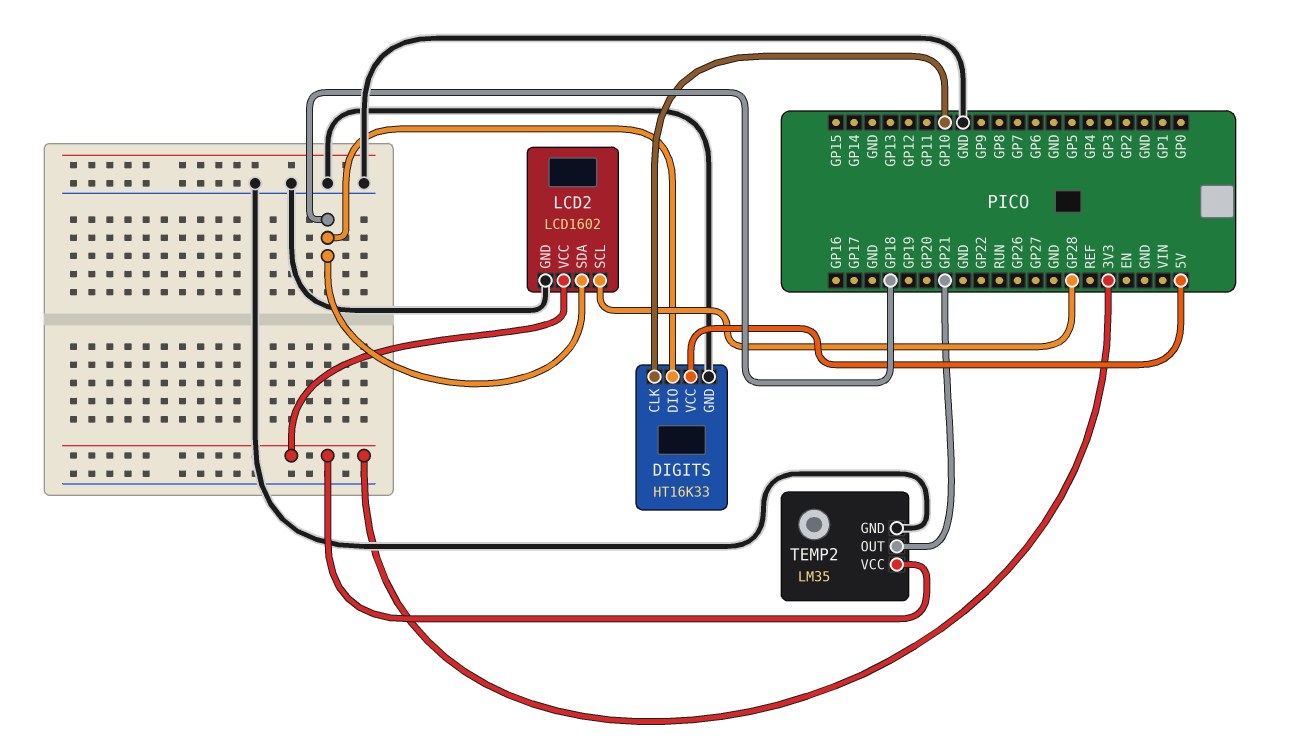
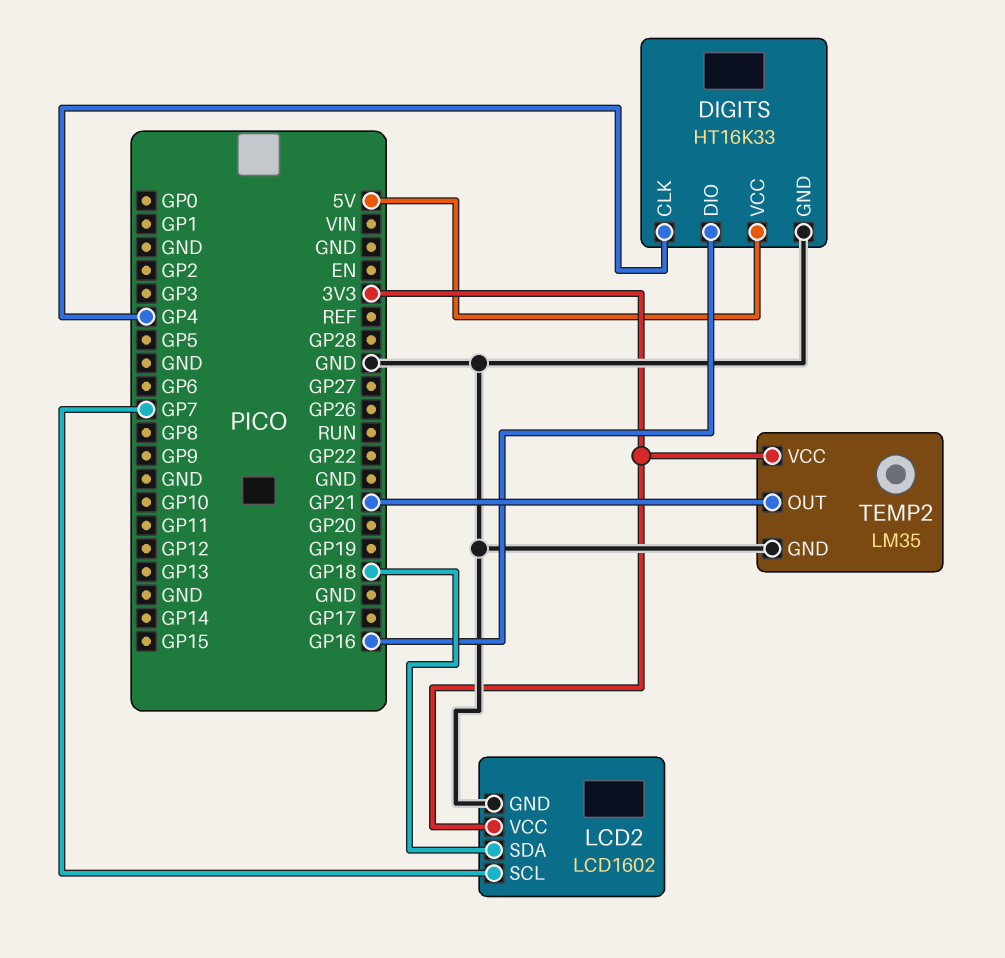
DIGITS pin CLK: GP10 -> GP4
DIGITS pin DIO: GP18 -> GP16
LCD2 pin SCL: GP28 -> GP7

